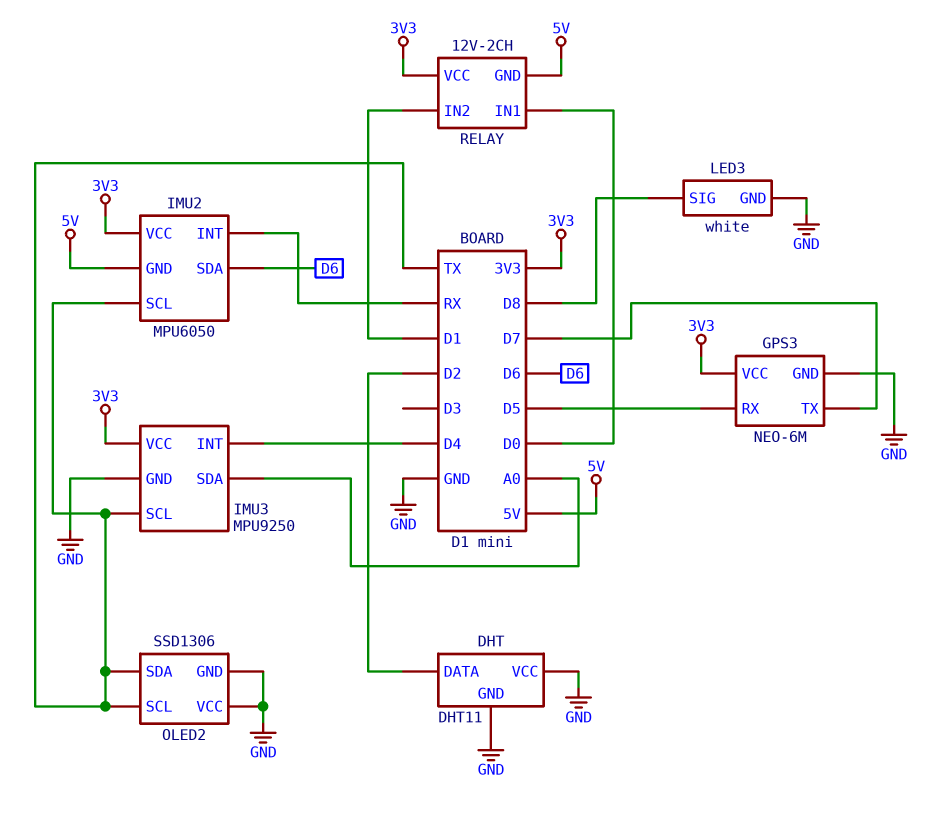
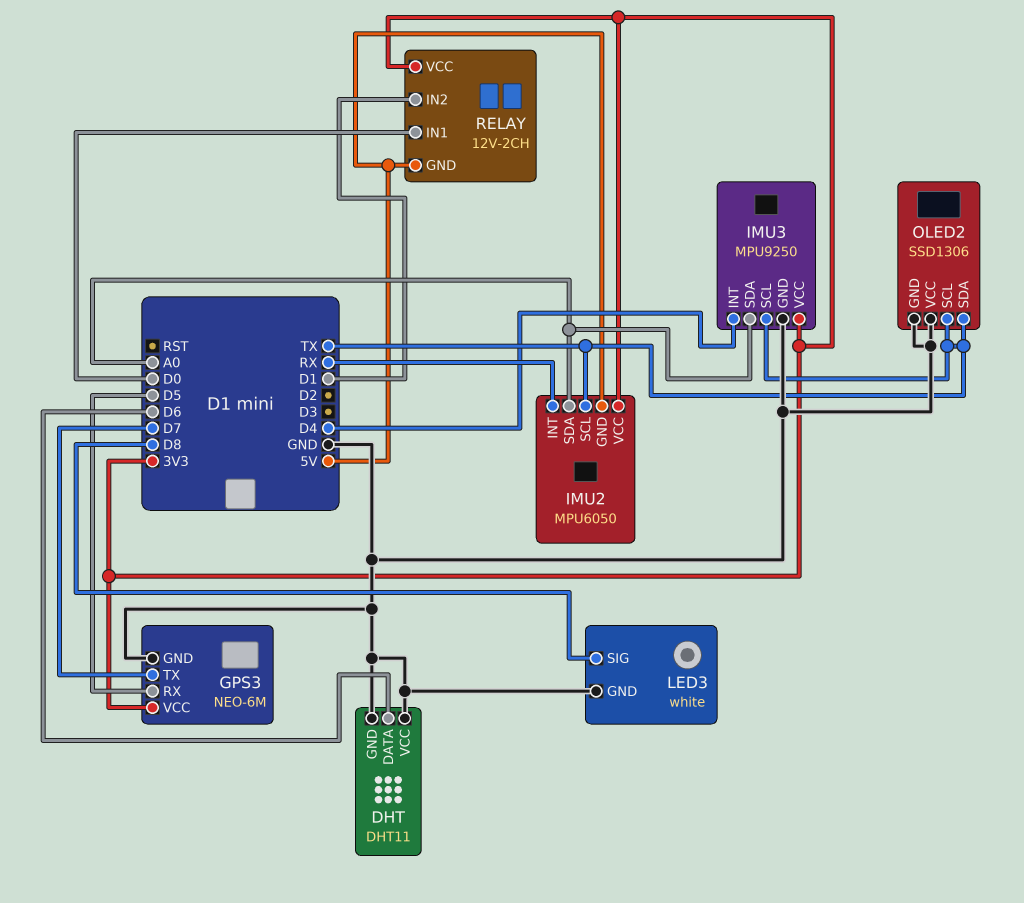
DHT pin DATA: D2 -> D6
IMU2 pin SDA: D6 -> A0

